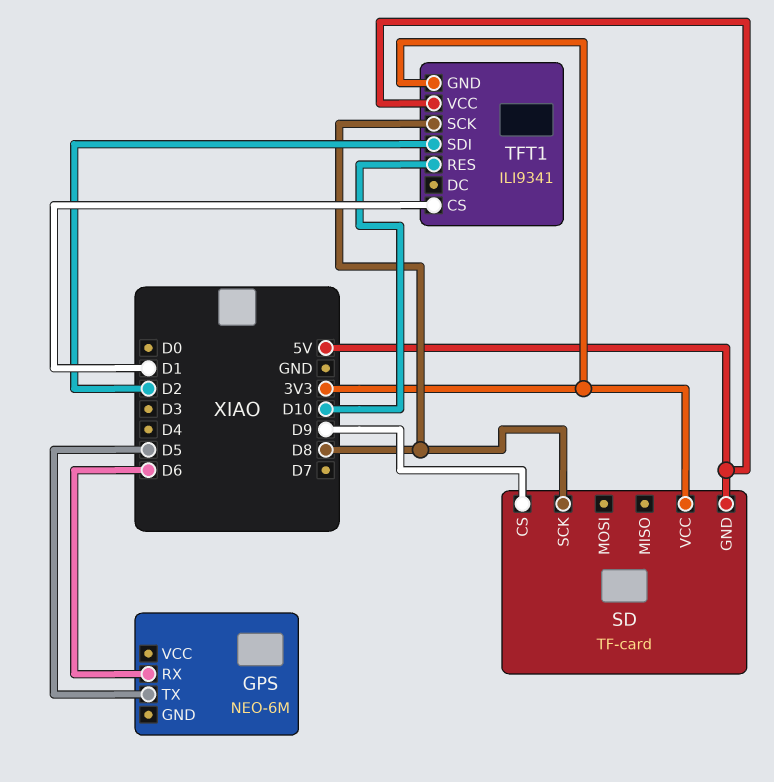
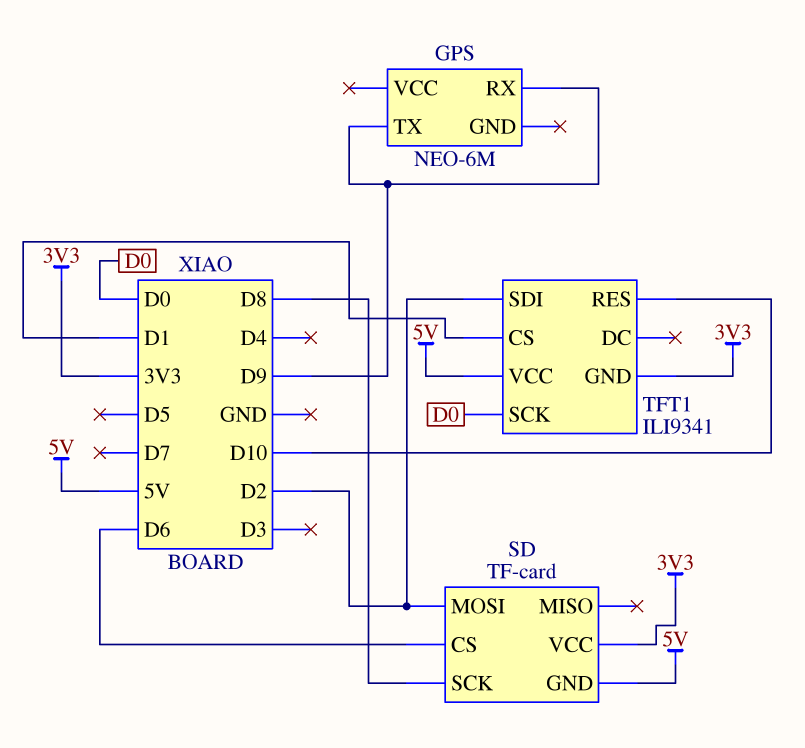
GPS pin RX: D6 -> D9
GPS pin TX: D5 -> D9
SD pin CS: D9 -> D6
SD pin MOSI: none -> D2
TFT1 pin SCK: D8 -> D0

